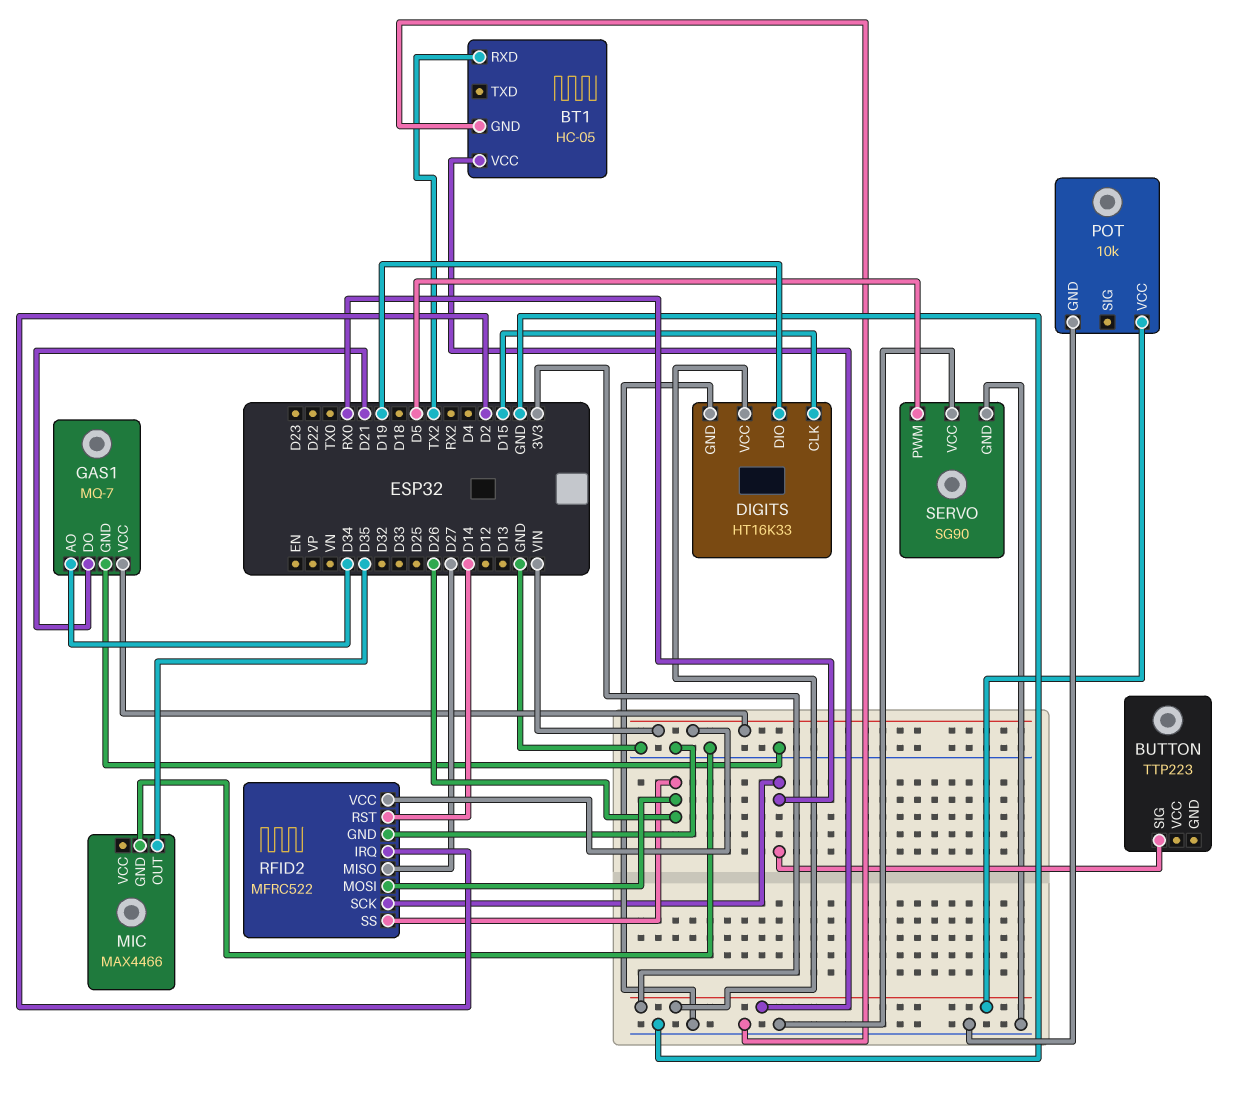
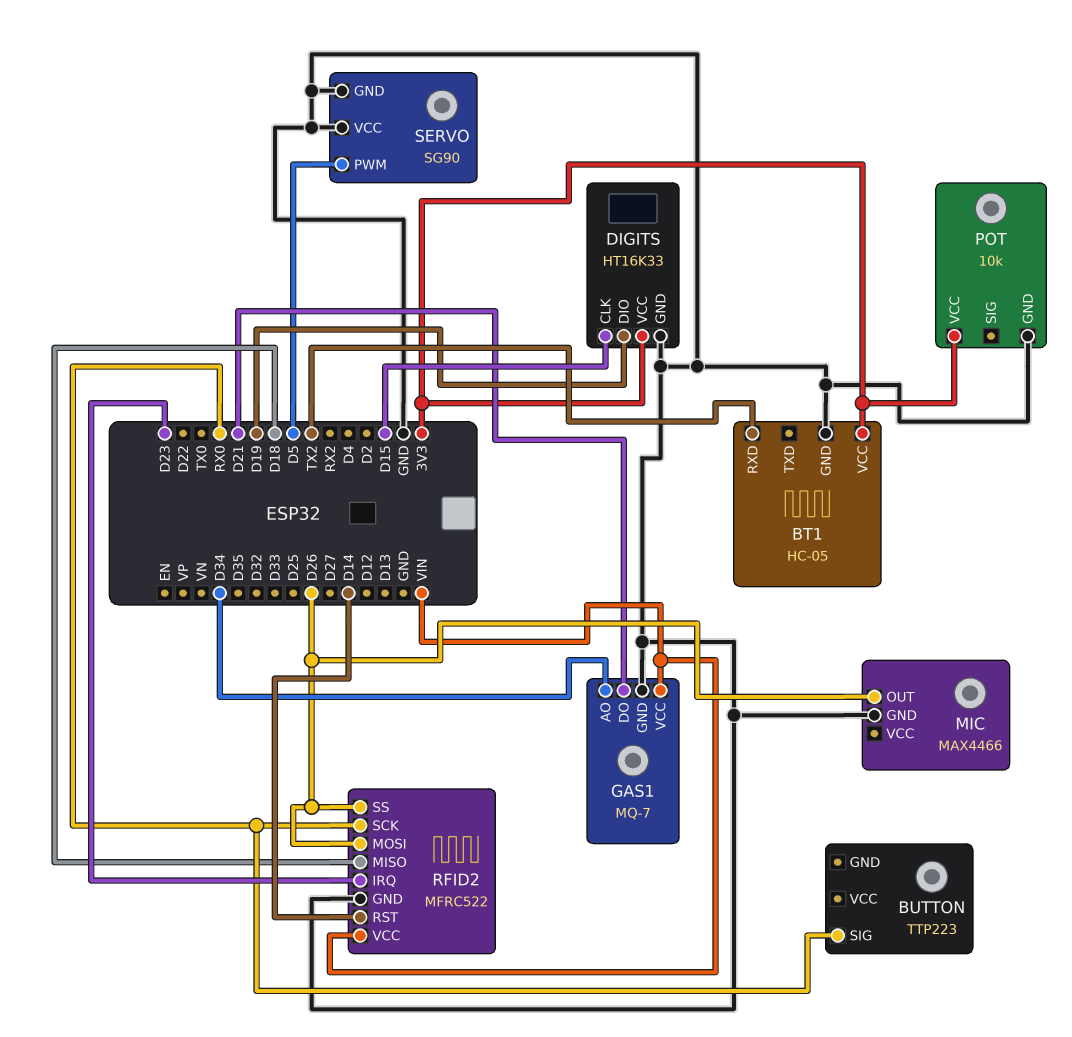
MIC pin OUT: D35 -> D26
RFID2 pin IRQ: D2 -> D23
RFID2 pin MISO: D27 -> D18

